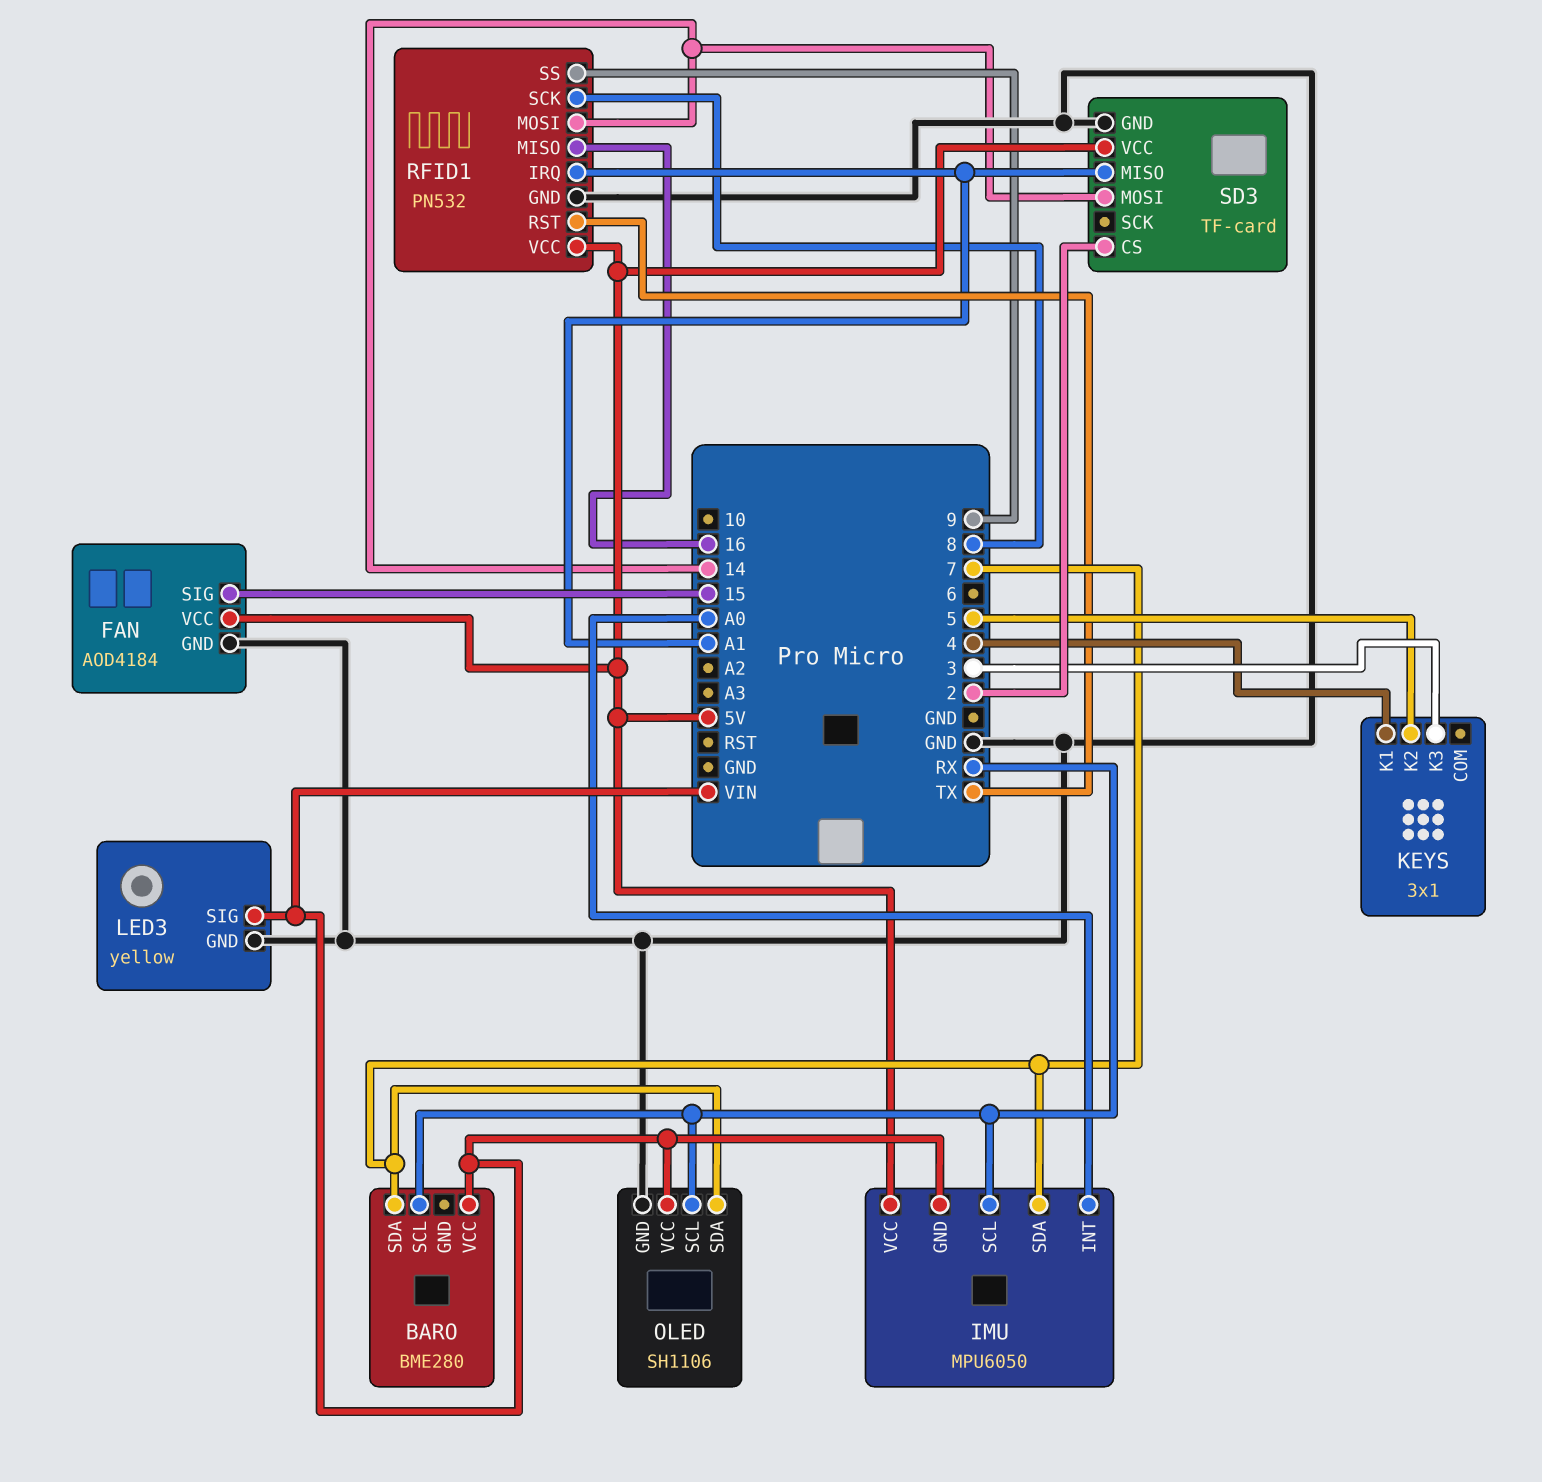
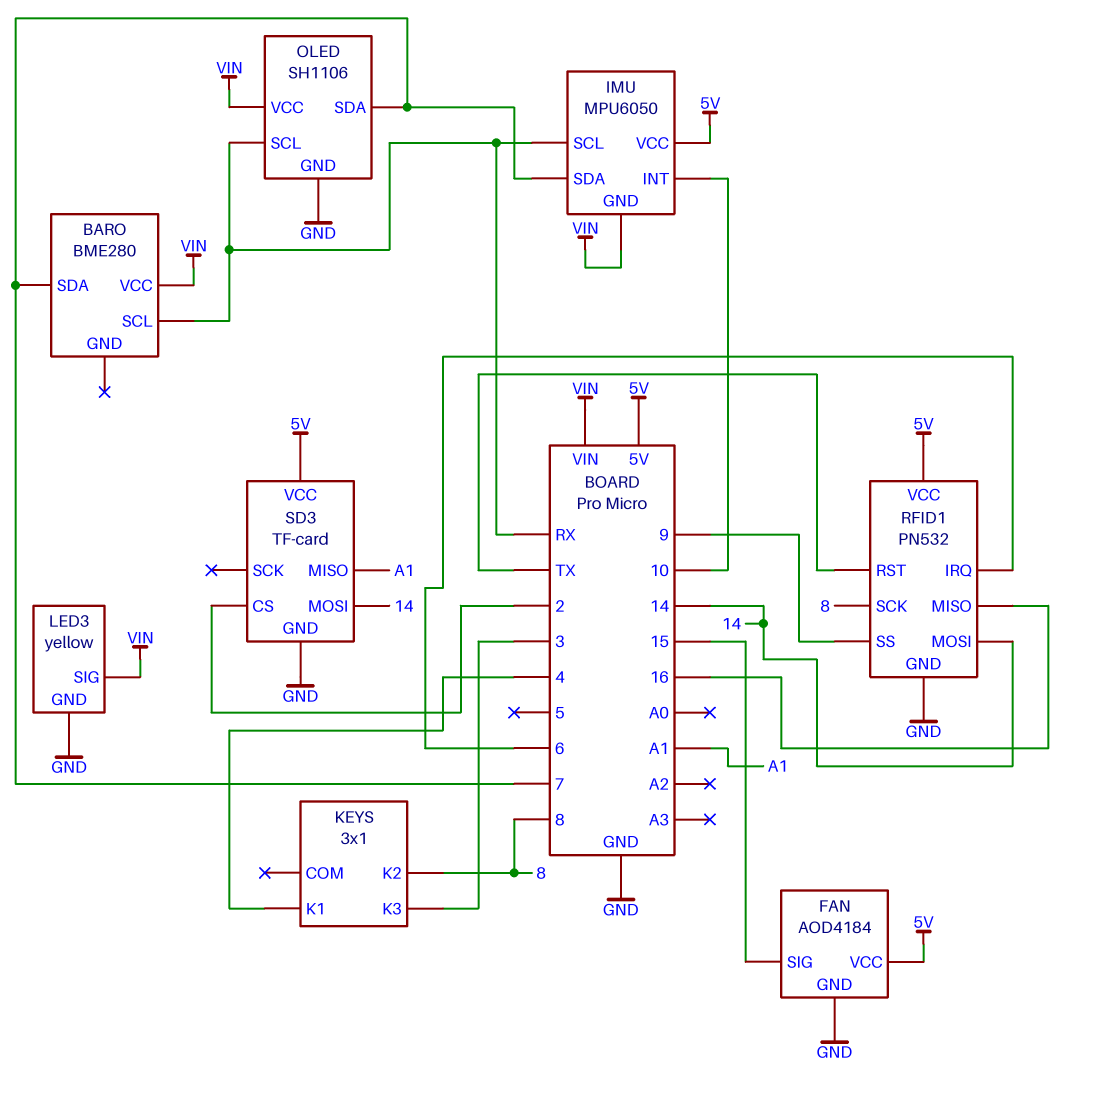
IMU pin INT: A0 -> 10
KEYS pin K2: 5 -> 8
RFID1 pin IRQ: A1 -> 6

